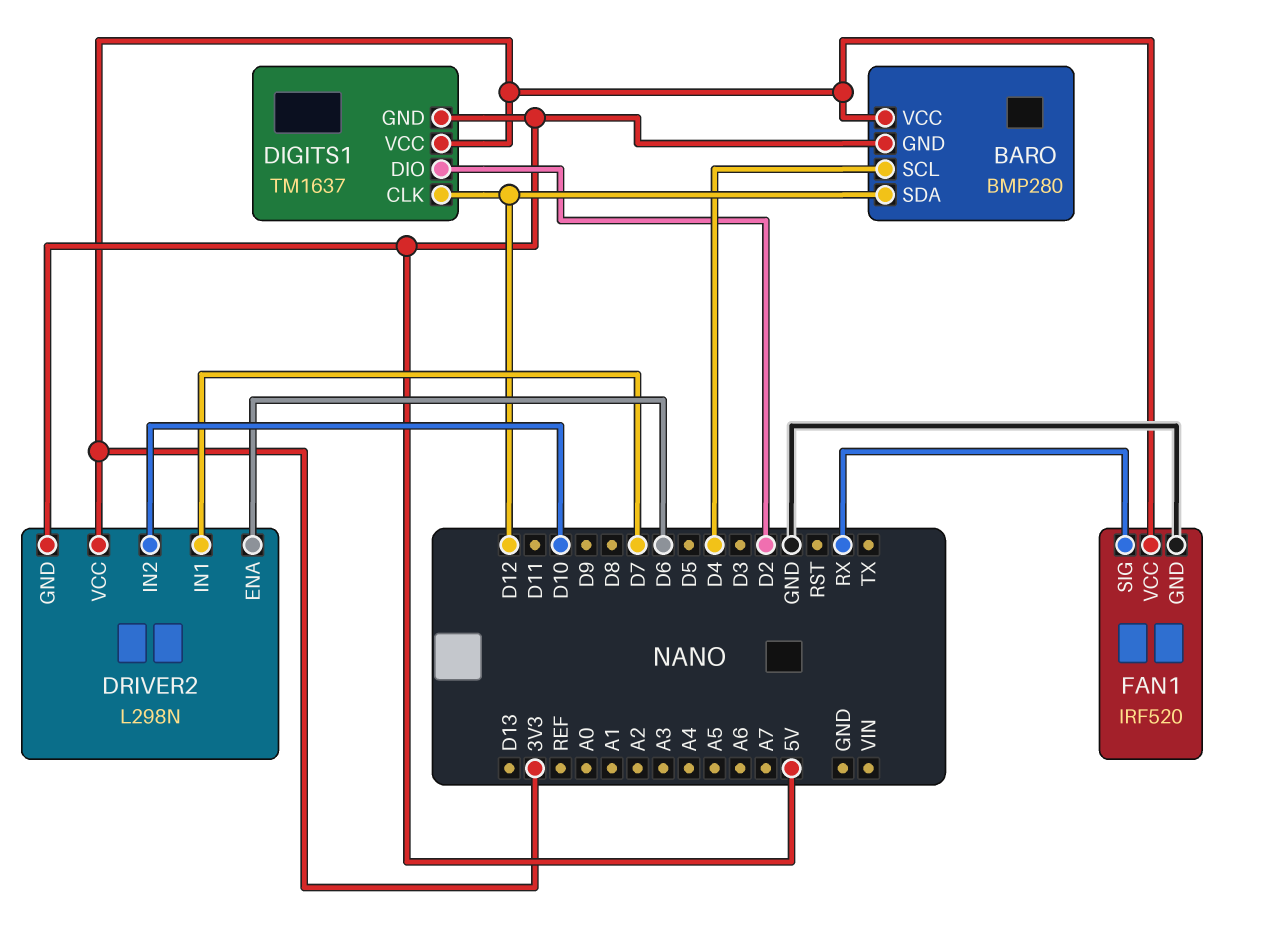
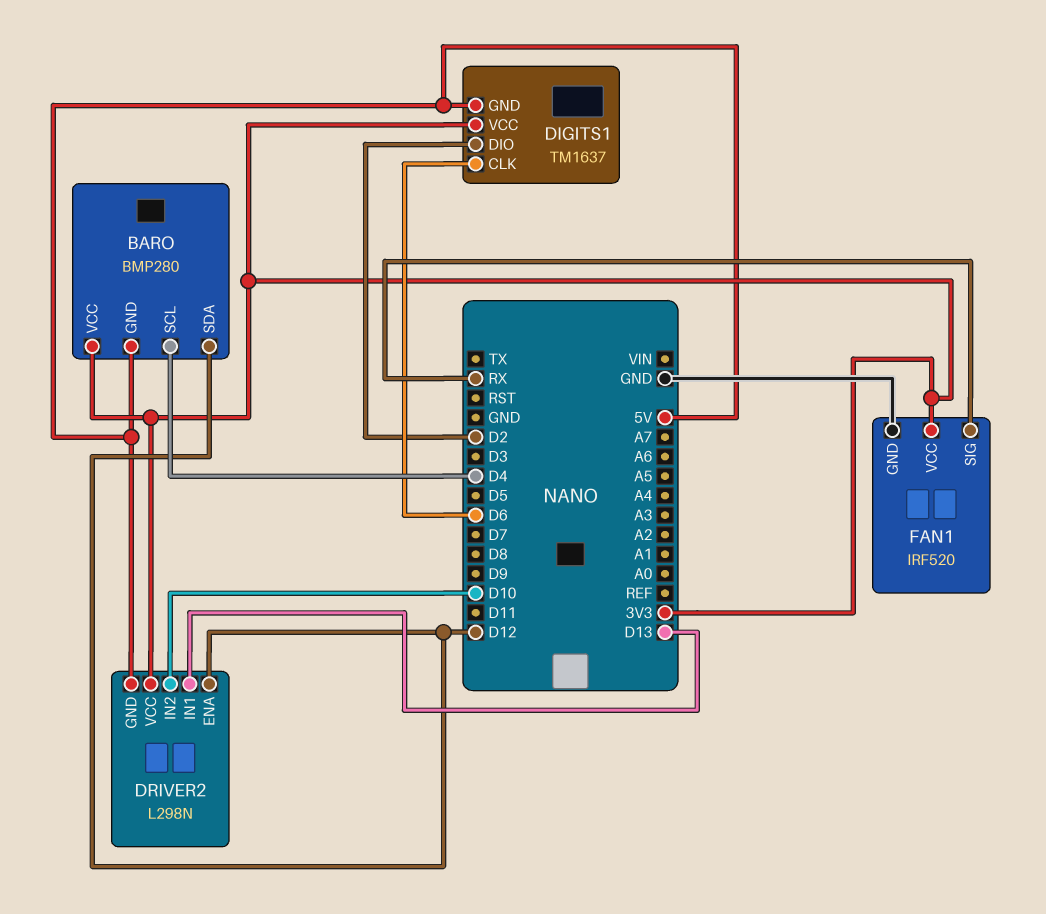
DIGITS1 pin CLK: D12 -> D6
DRIVER2 pin ENA: D6 -> D12
DRIVER2 pin IN1: D7 -> D13

